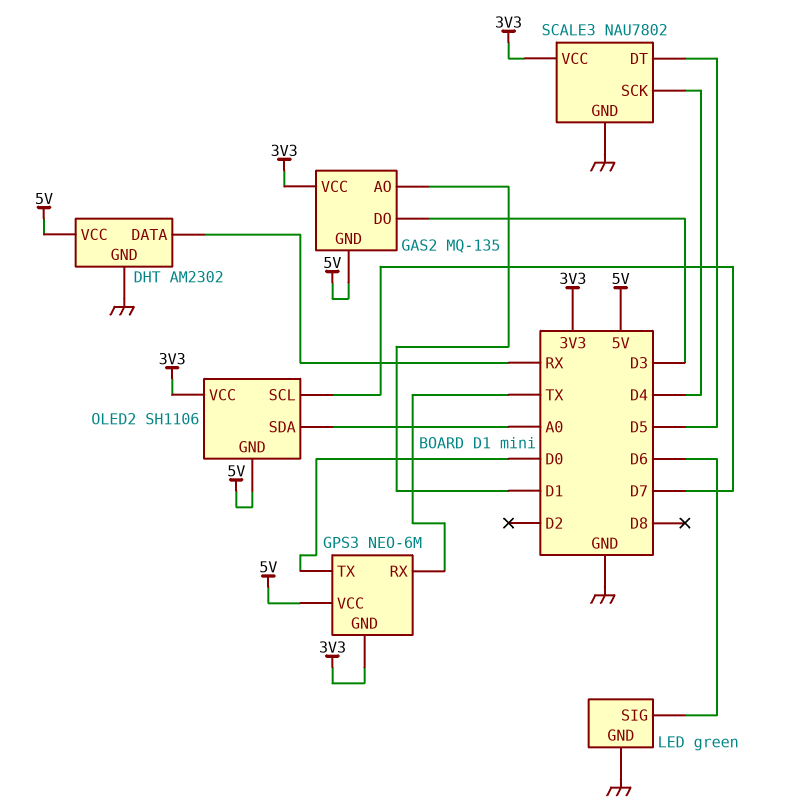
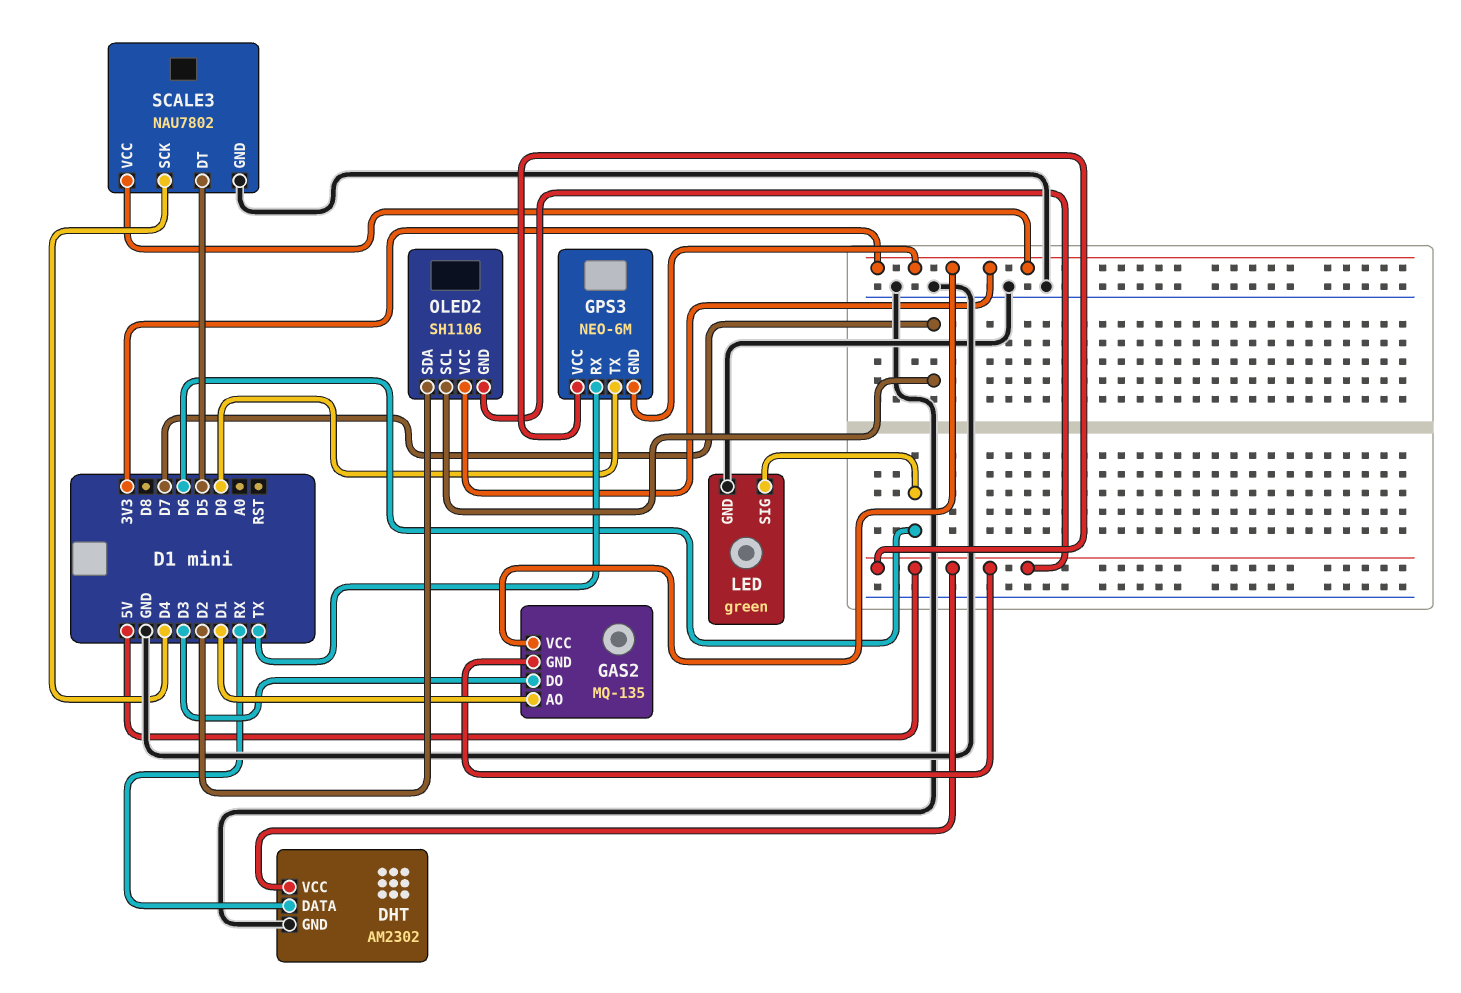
OLED2 pin SDA: A0 -> D2

